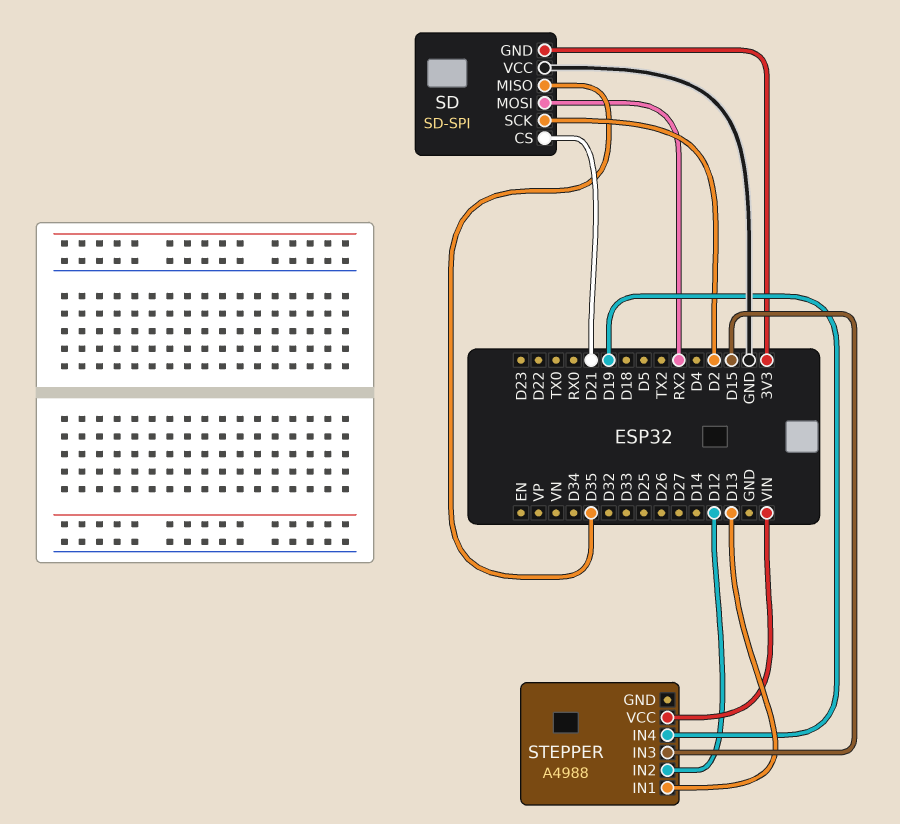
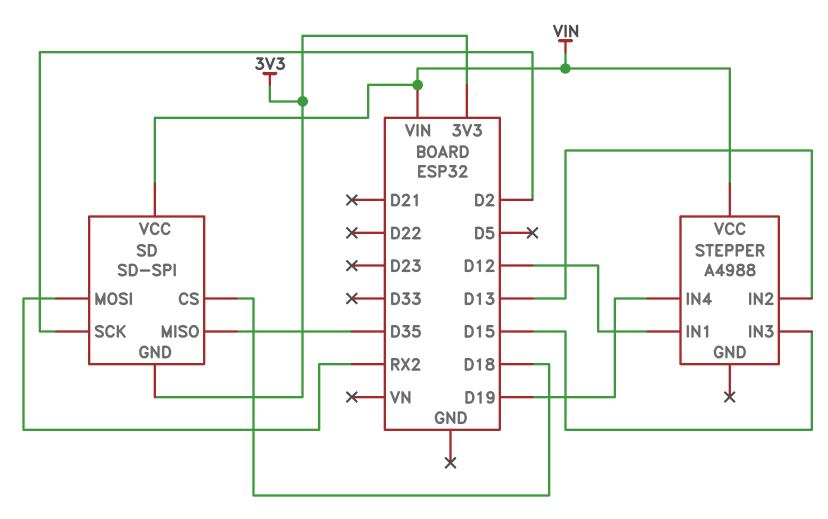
SD pin CS: D21 -> D18
SD pin VCC: GND -> VIN
STEPPER pin IN1: D13 -> D12
STEPPER pin IN2: D12 -> D13

